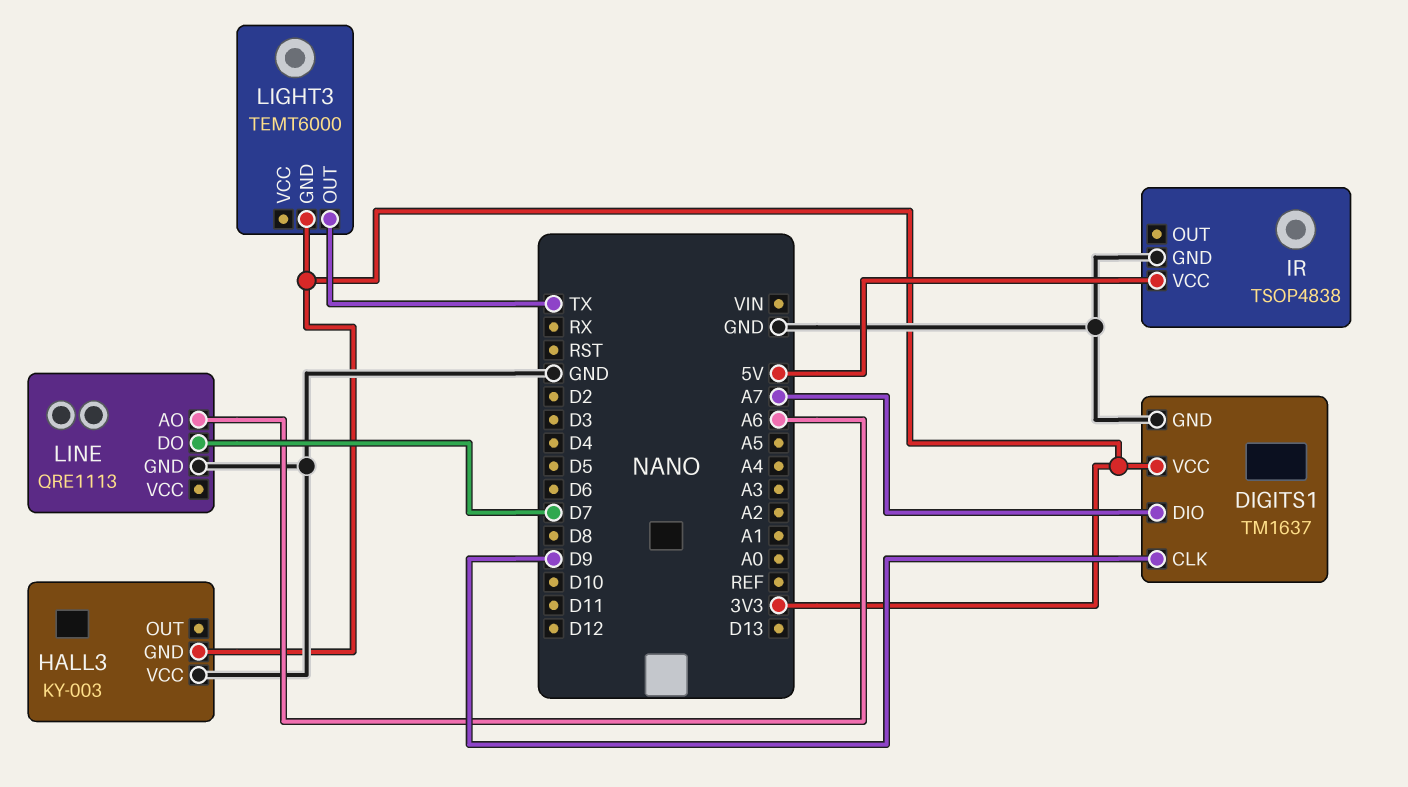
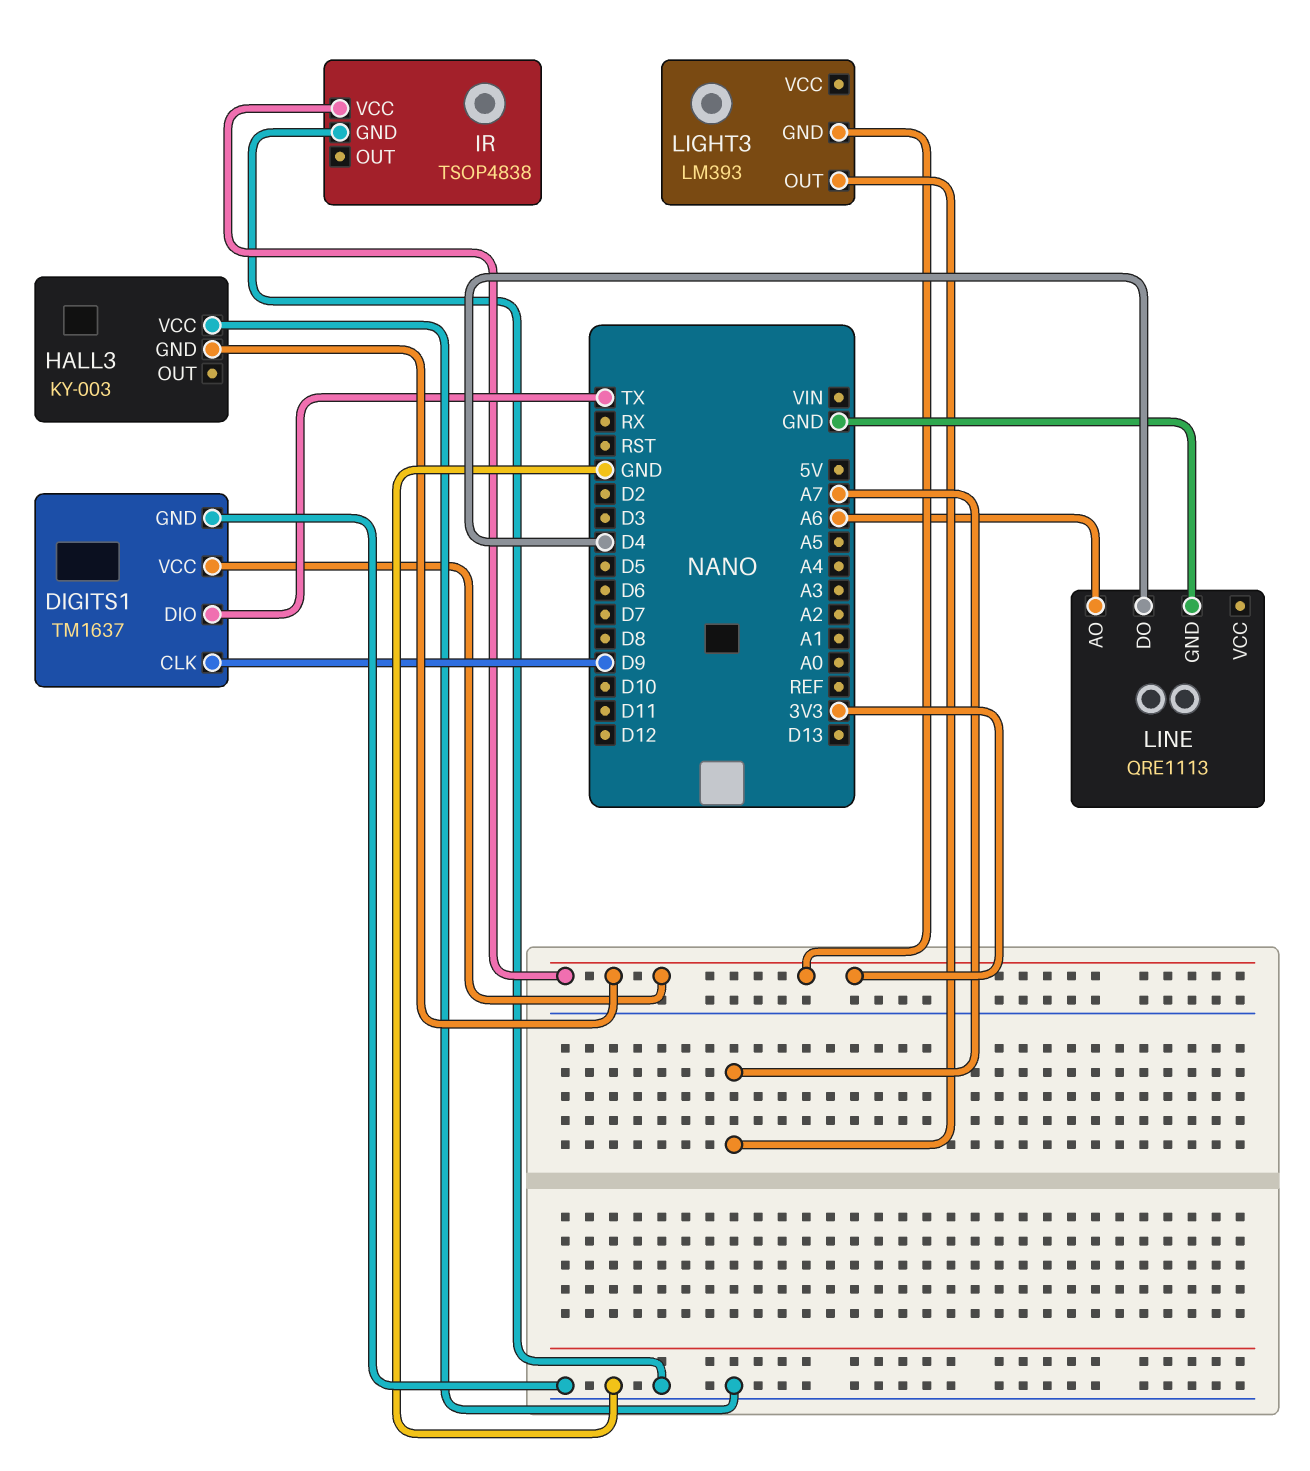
DIGITS1 pin DIO: A7 -> TX
IR pin VCC: 5V -> 3V3
LIGHT3: TEMT6000 -> LM393
LIGHT3 pin OUT: TX -> A7
LINE pin DO: D7 -> D4

